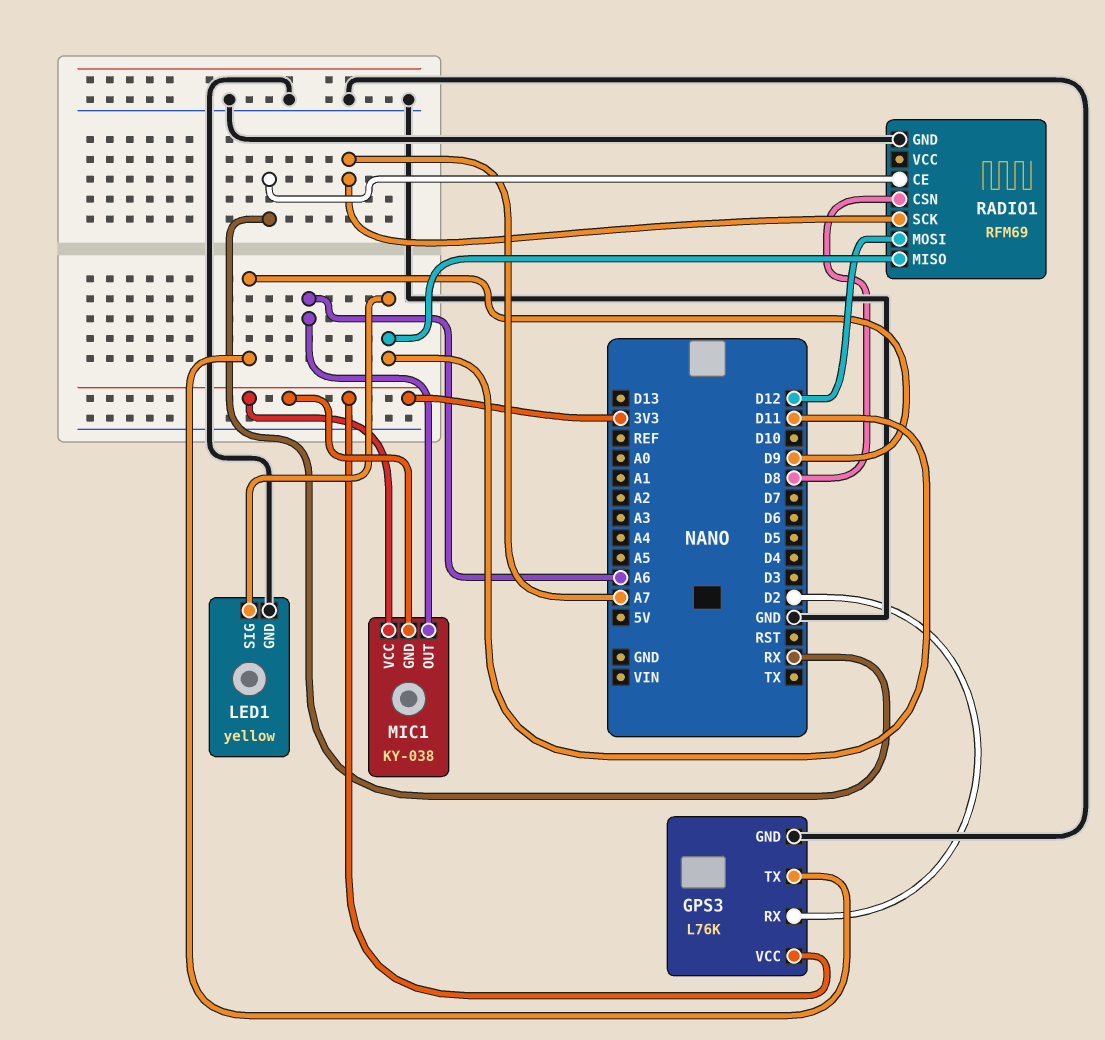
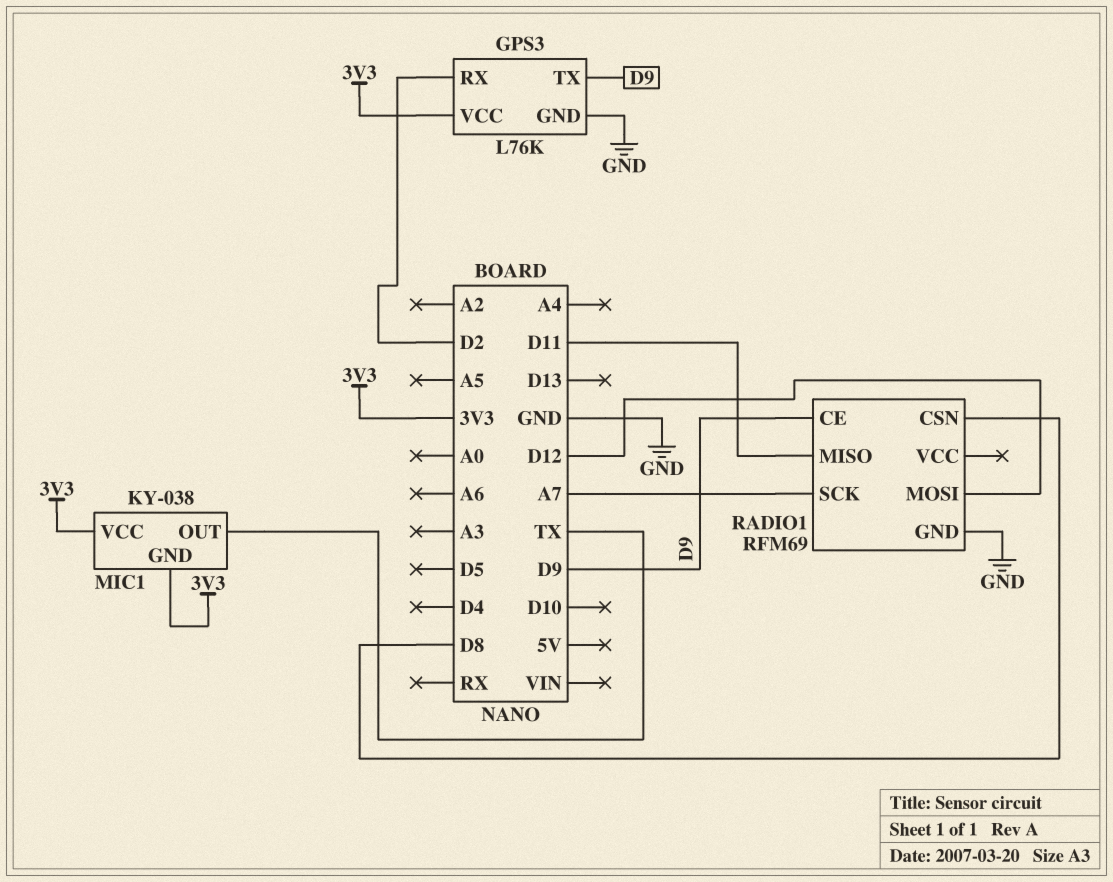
LED1: yellow -> none
LED1 pin GND: GND -> none
LED1 pin SIG: D11 -> none
MIC1 pin OUT: A6 -> TX
RADIO1 pin CE: RX -> D9

